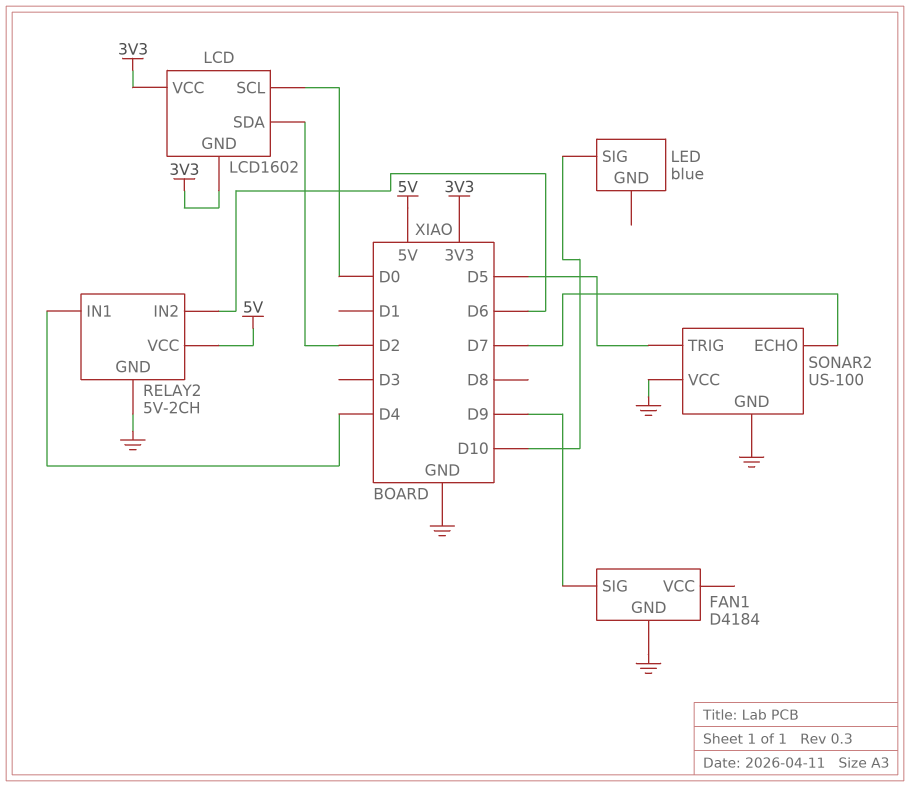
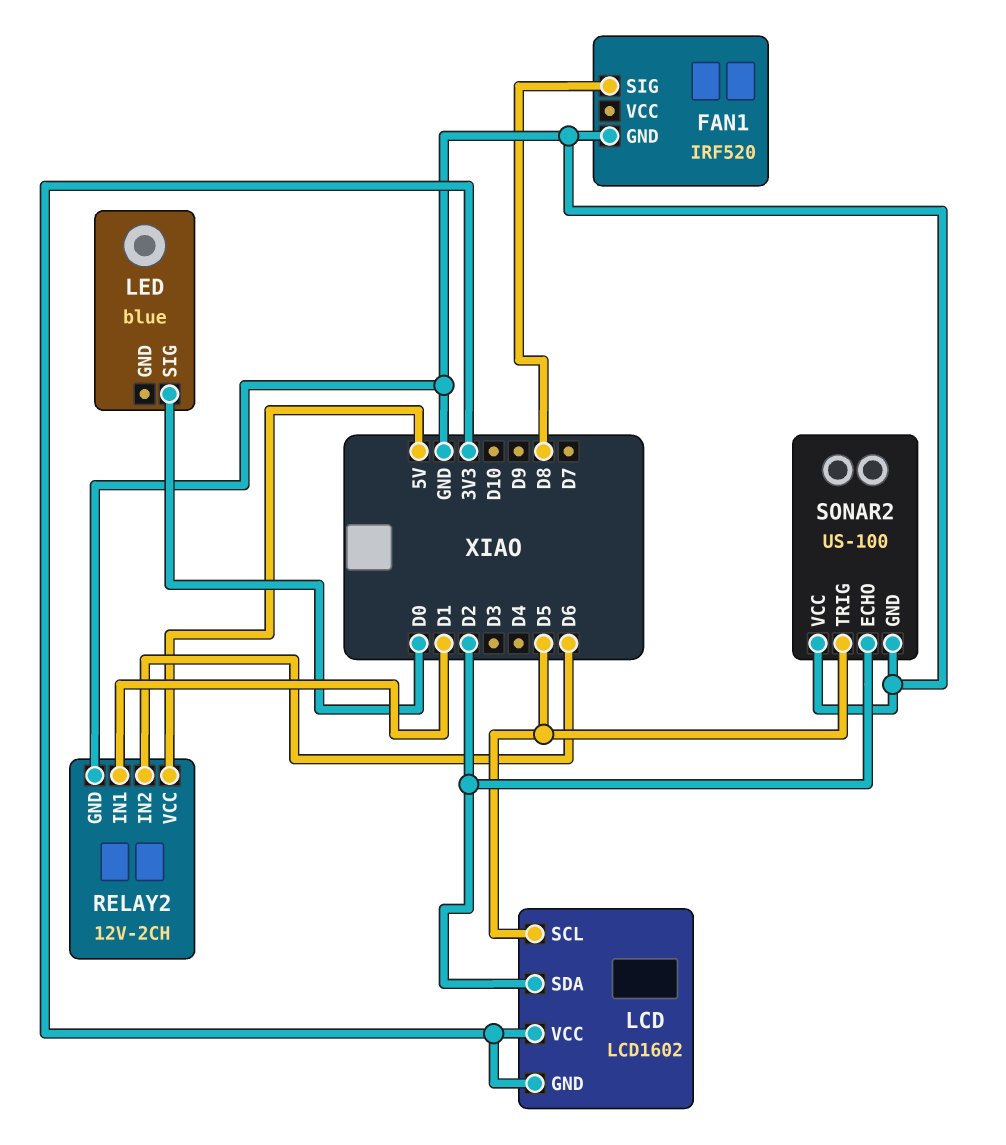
FAN1: D4184 -> IRF520
FAN1 pin SIG: D9 -> D8
LCD pin SCL: D0 -> D5
LED pin SIG: D10 -> D0
RELAY2: 5V-2CH -> 12V-2CH
RELAY2 pin IN1: D4 -> D1
SONAR2 pin ECHO: D7 -> D2

